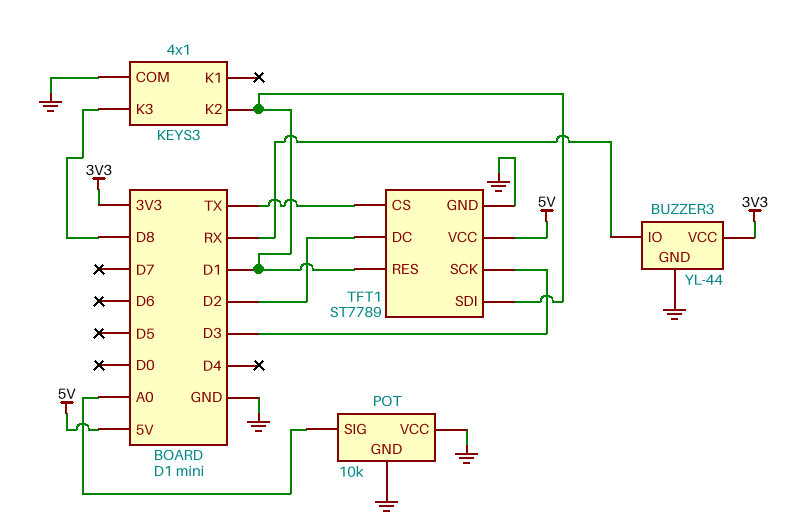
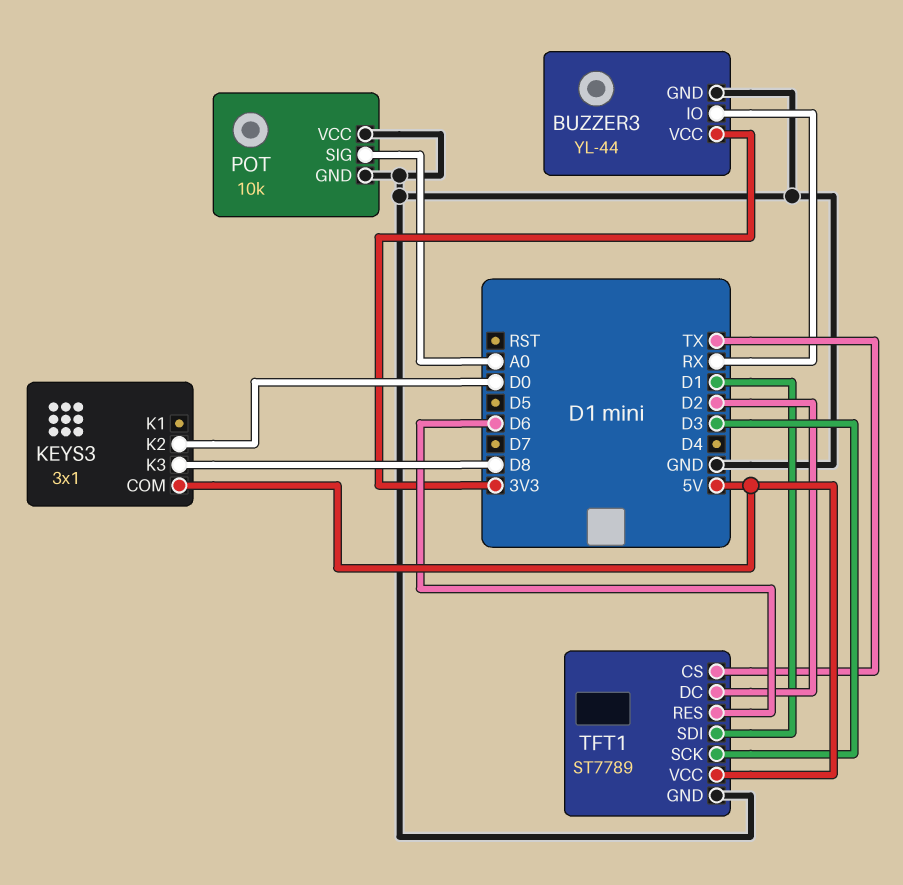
KEYS3: 4x1 -> 3x1
KEYS3 pin COM: GND -> 5V
KEYS3 pin K2: D1 -> D0
TFT1 pin RES: D1 -> D6

